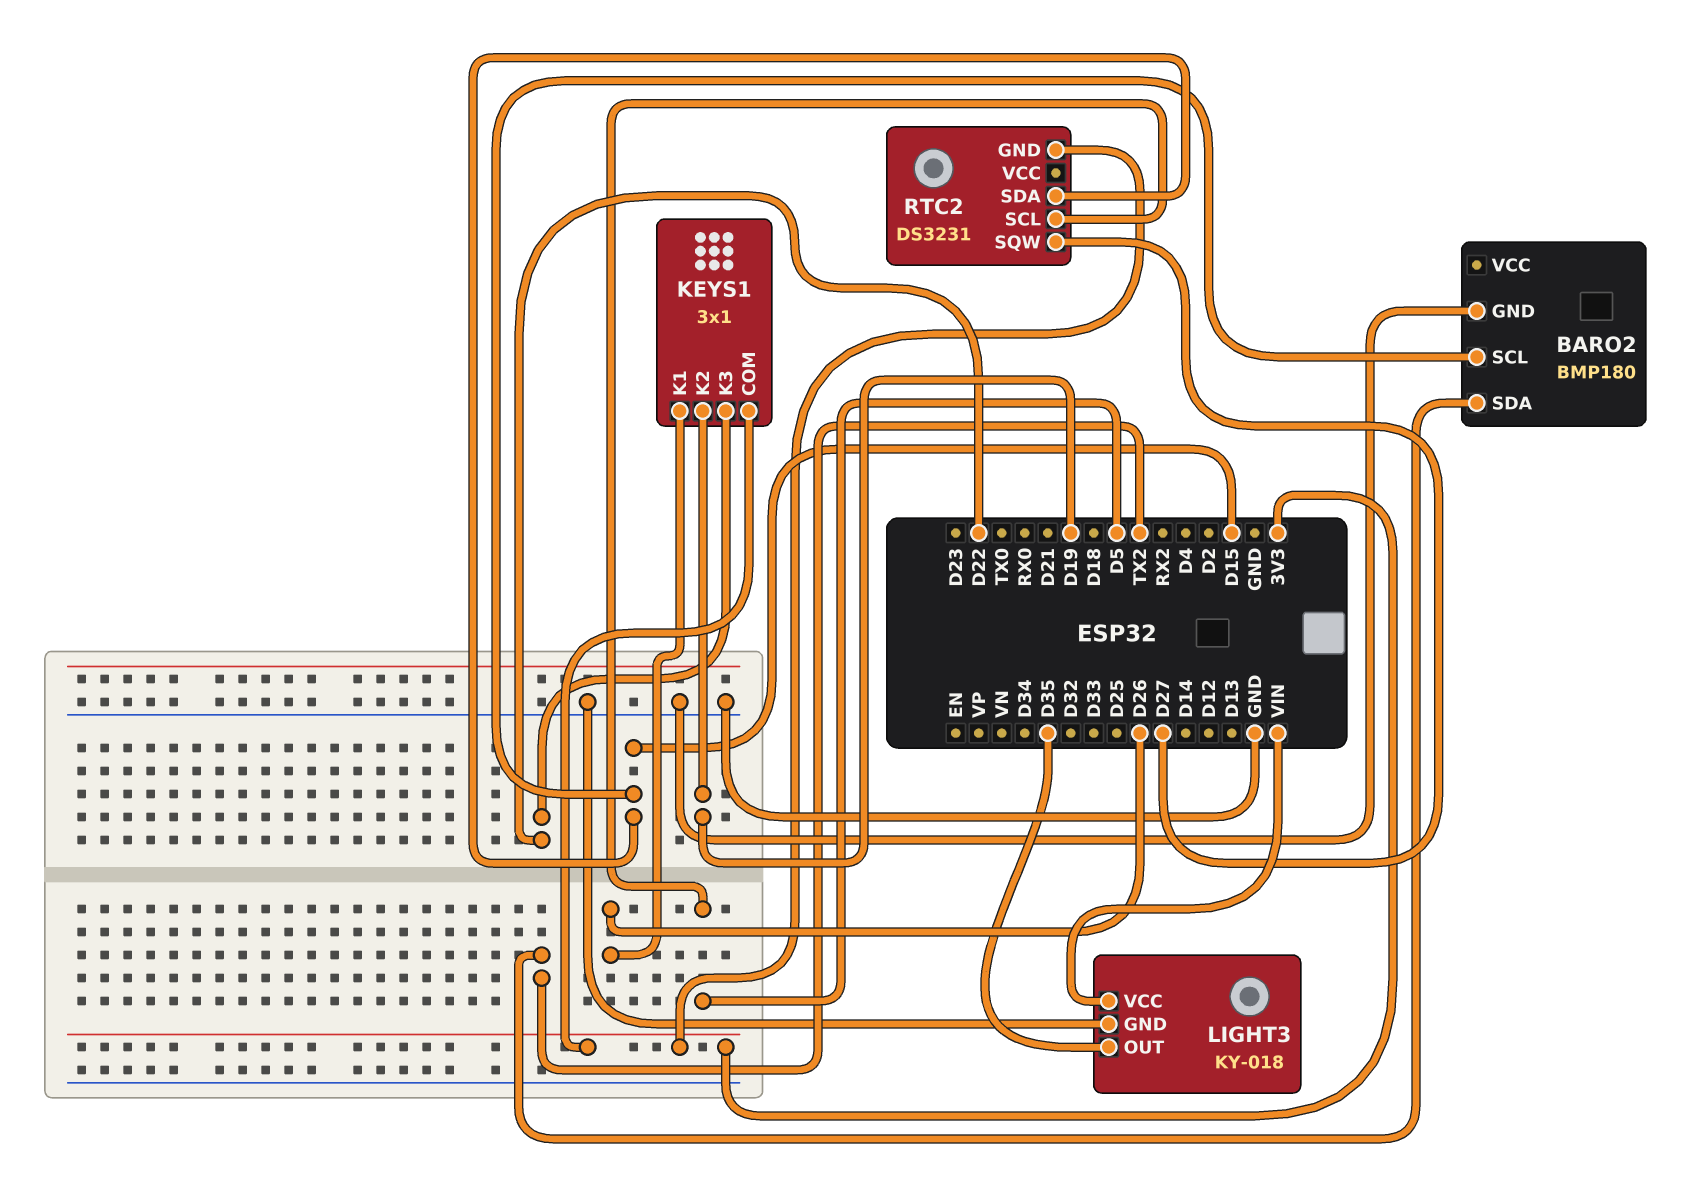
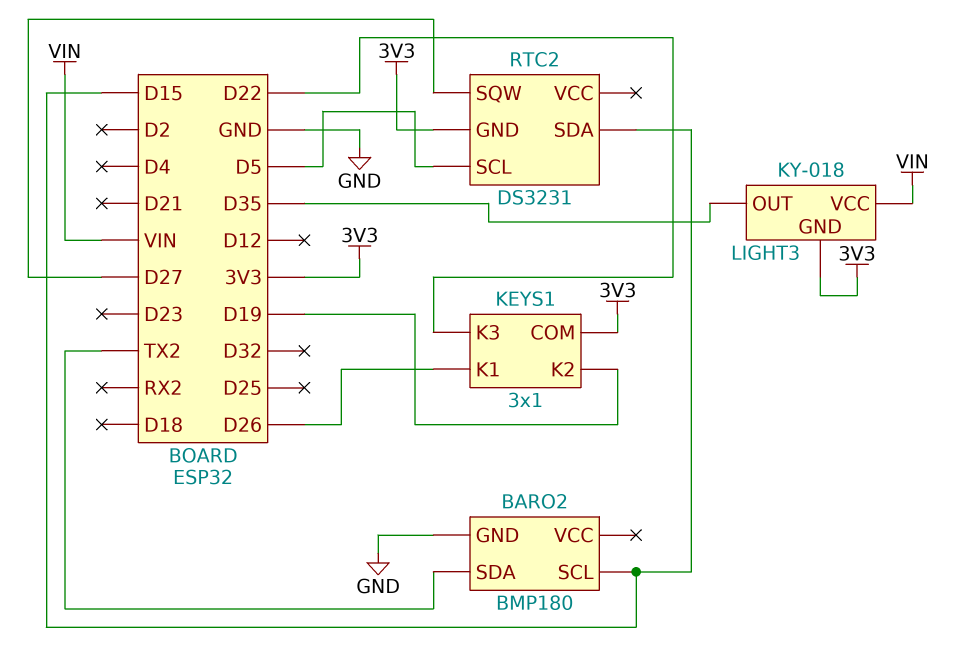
LIGHT3 pin GND: GND -> 3V3

